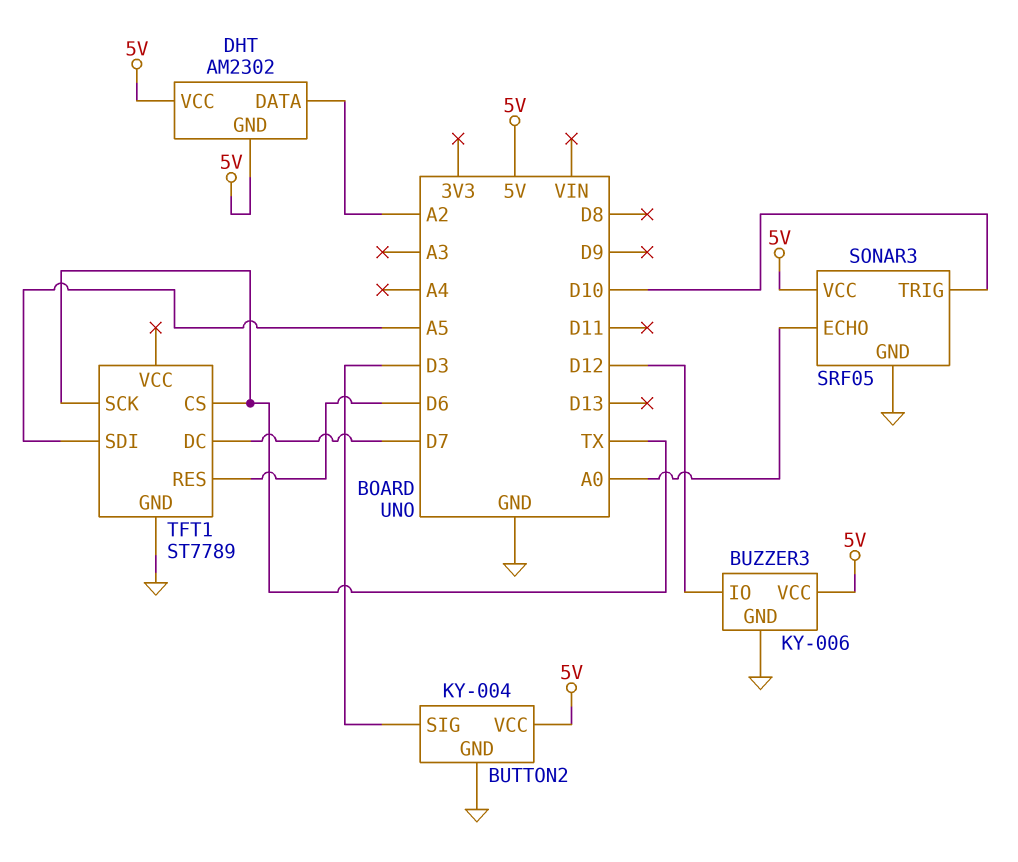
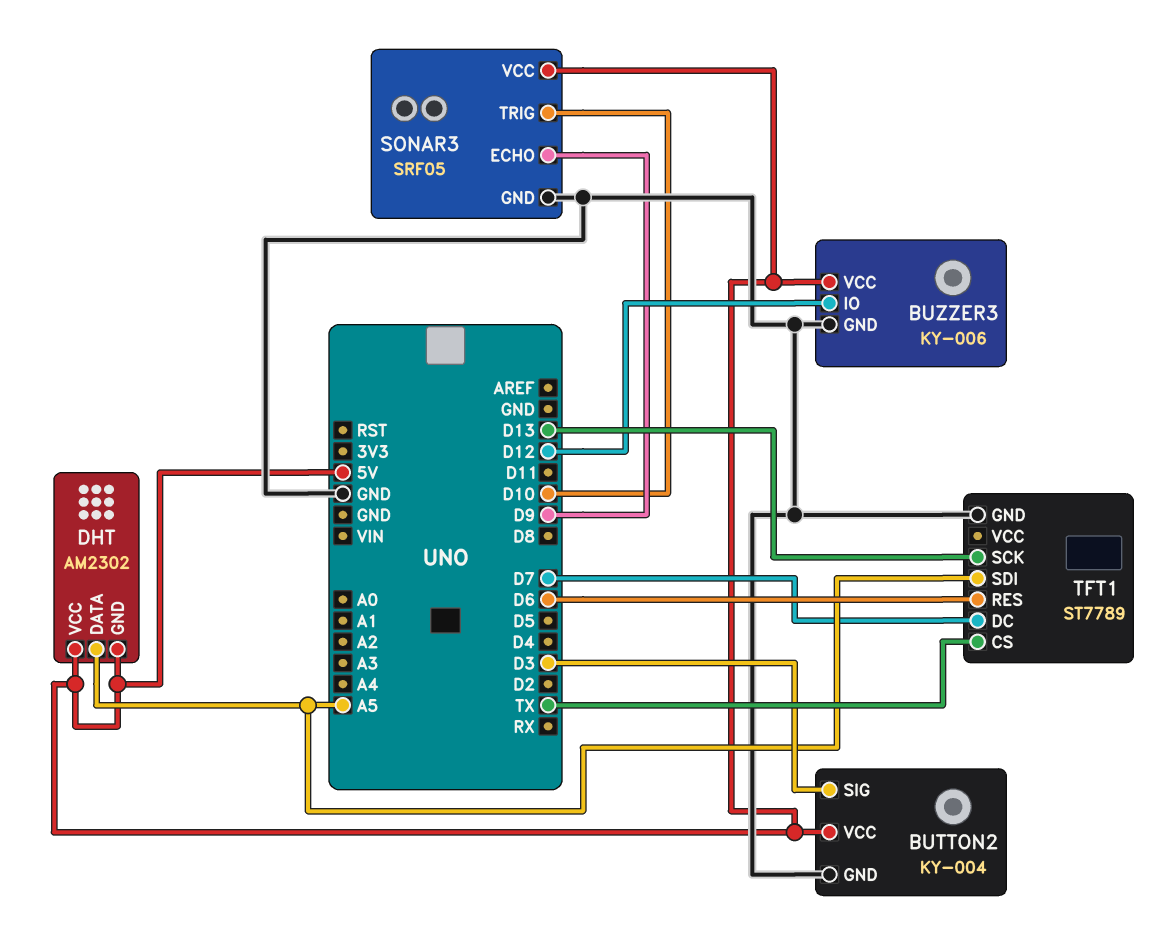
DHT pin DATA: A2 -> A5
SONAR3 pin ECHO: A0 -> D9
TFT1 pin SCK: TX -> D13

